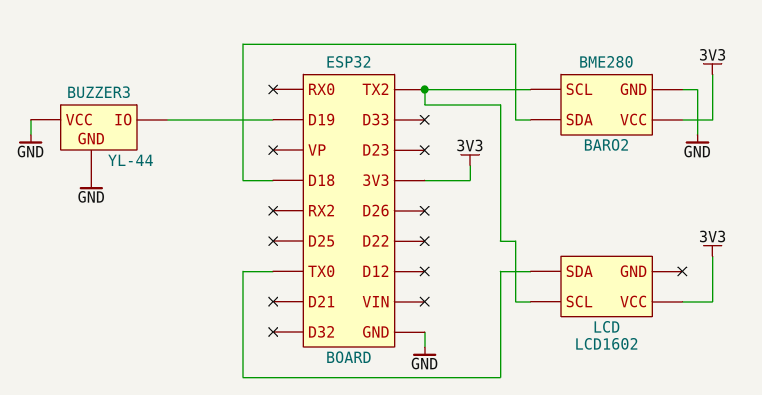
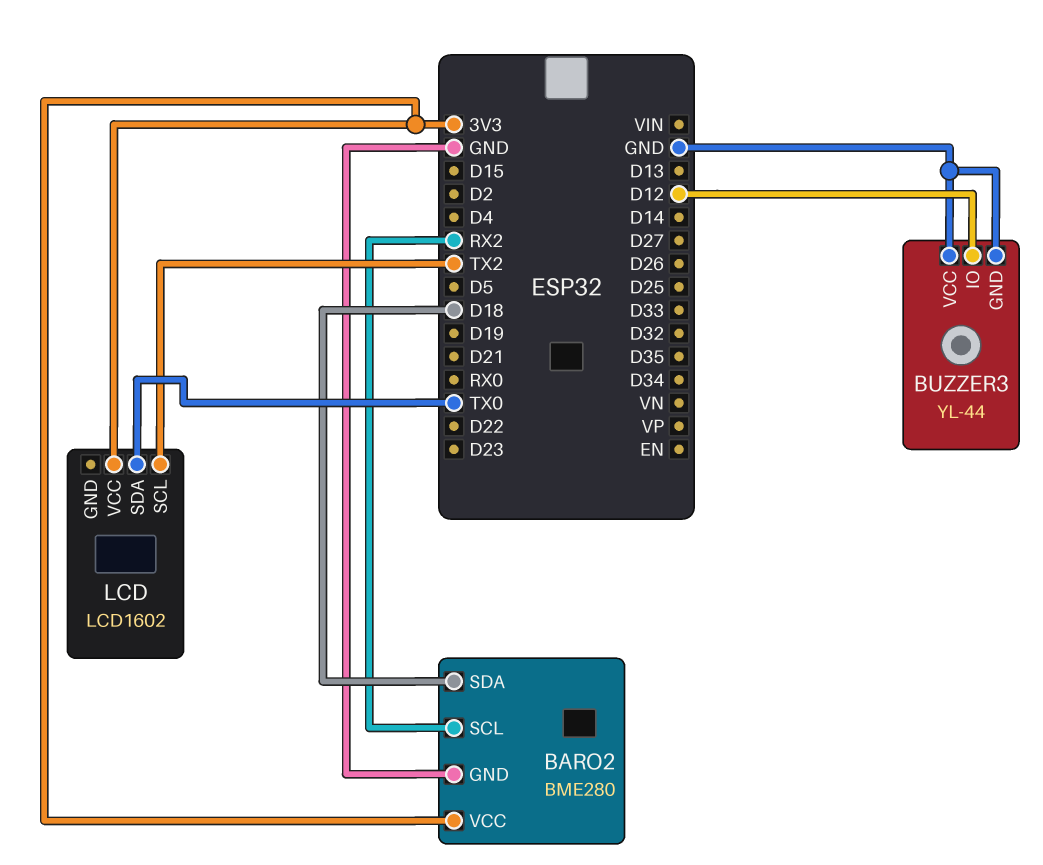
BARO2 pin SCL: TX2 -> RX2
BUZZER3 pin IO: D19 -> D12

